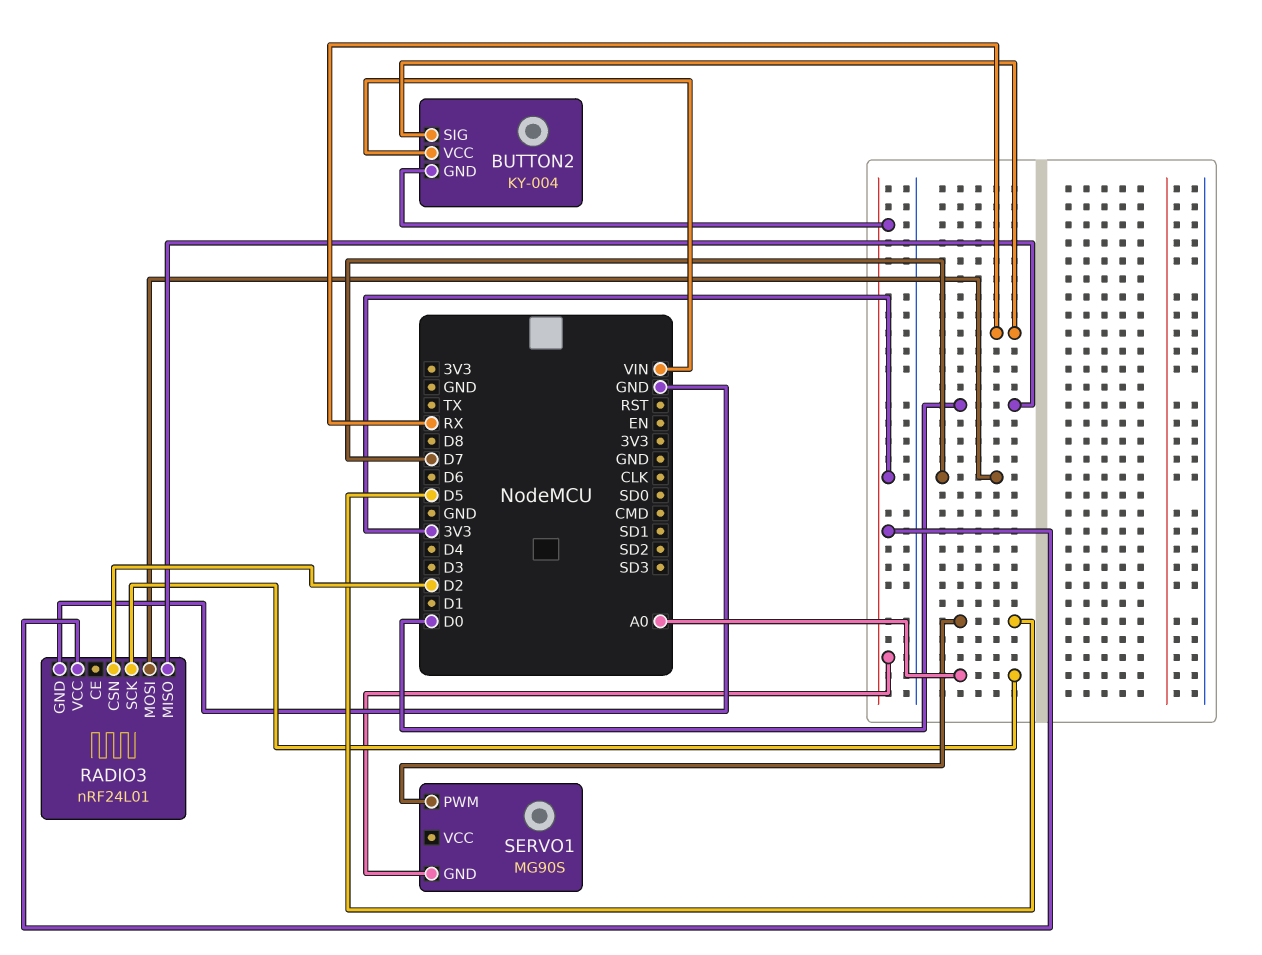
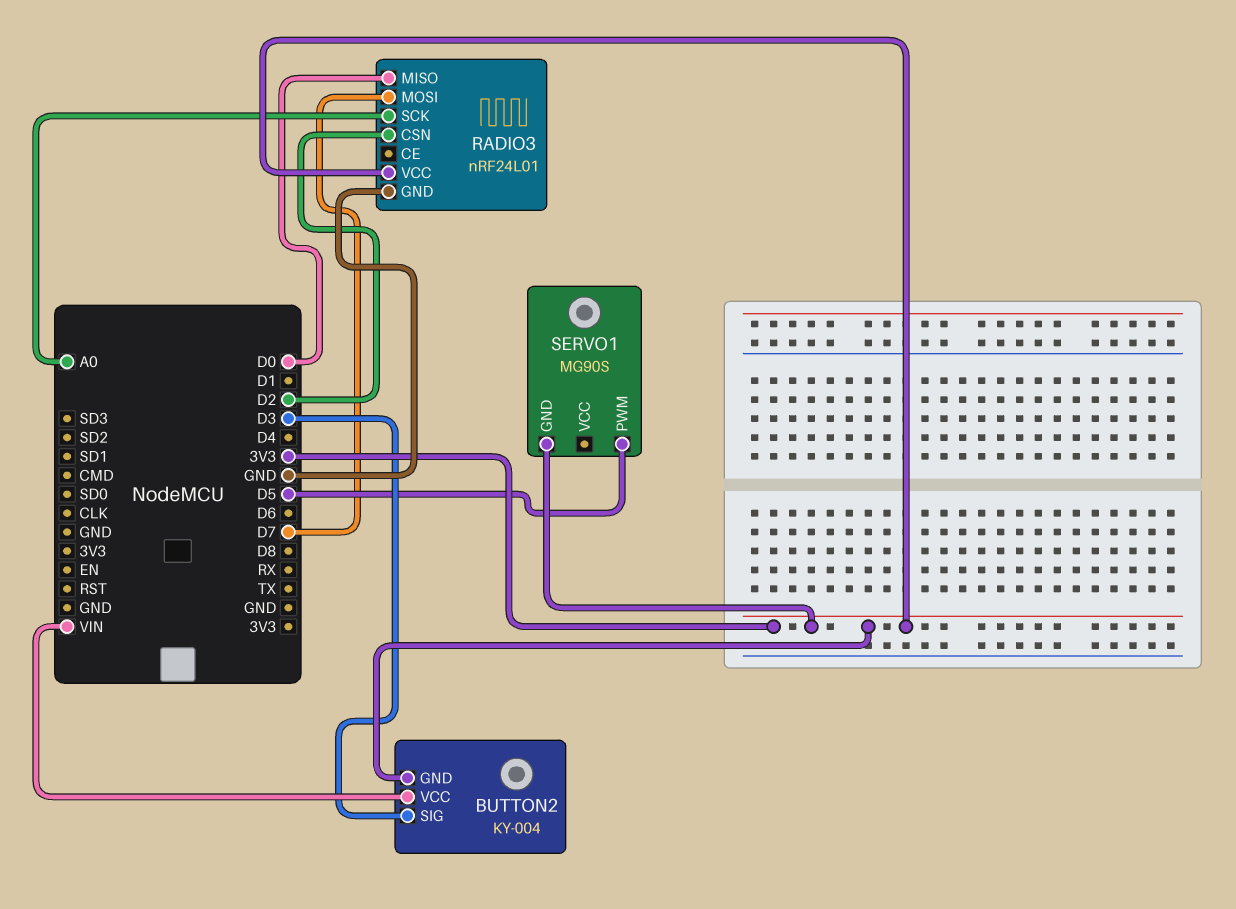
BUTTON2 pin SIG: RX -> D3

